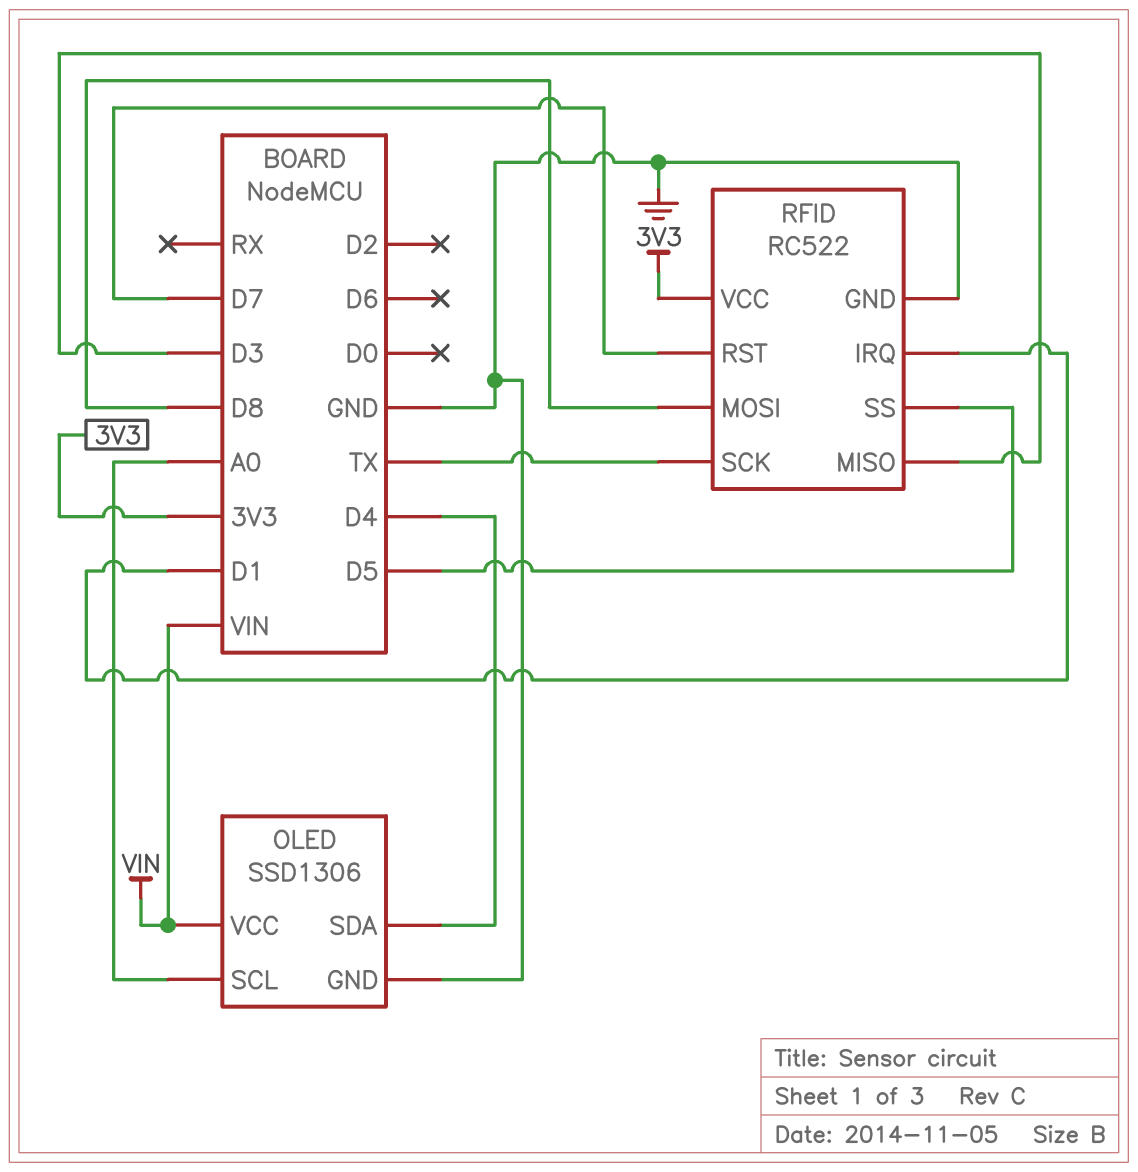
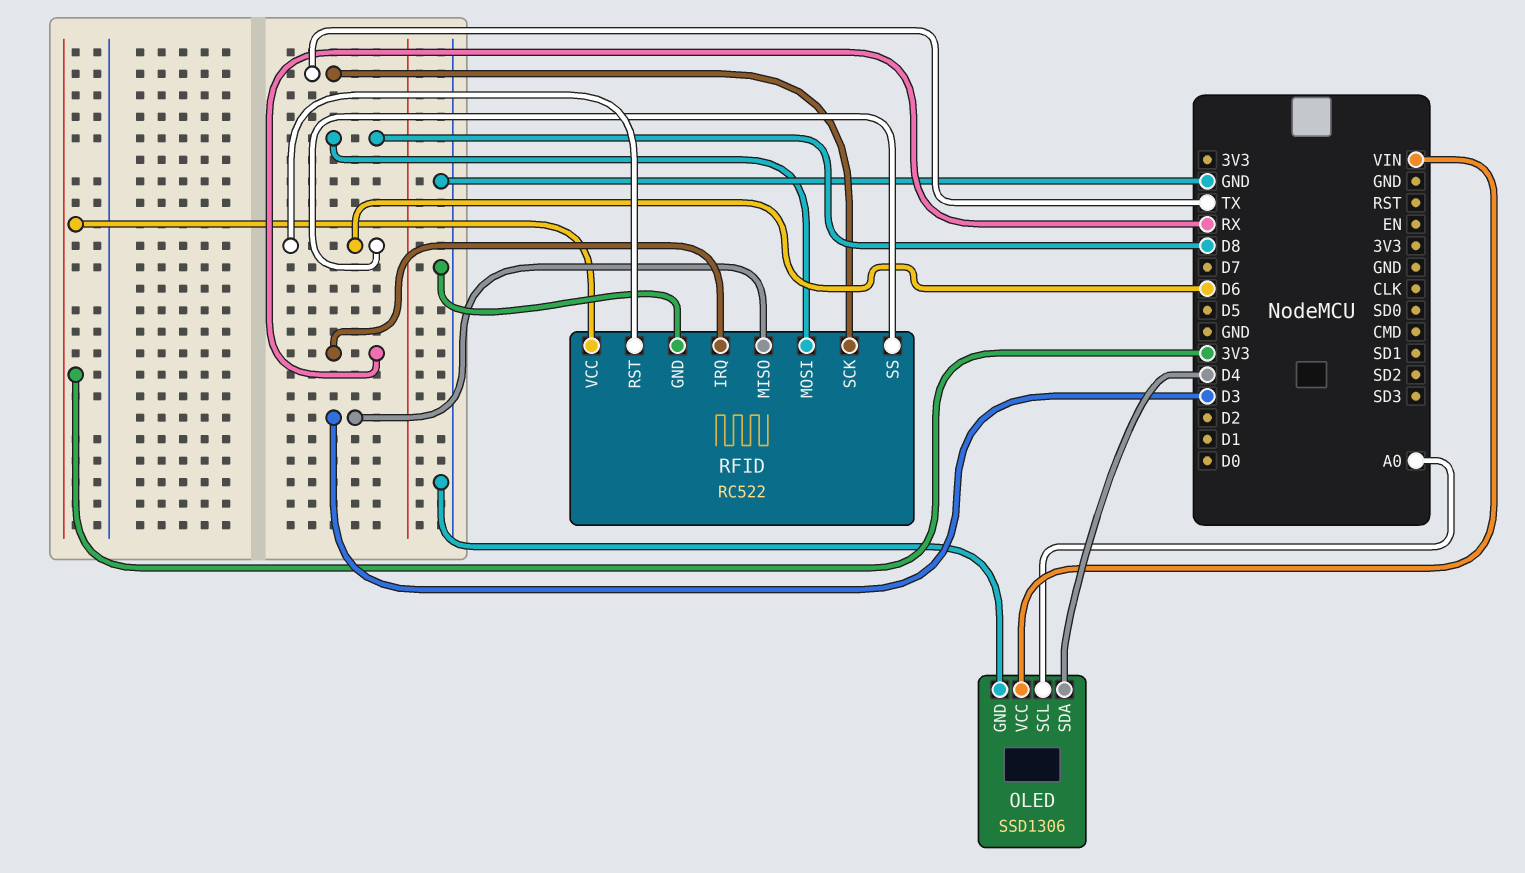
RFID pin IRQ: D1 -> RX
RFID pin RST: D7 -> D6
RFID pin SS: D5 -> D6

